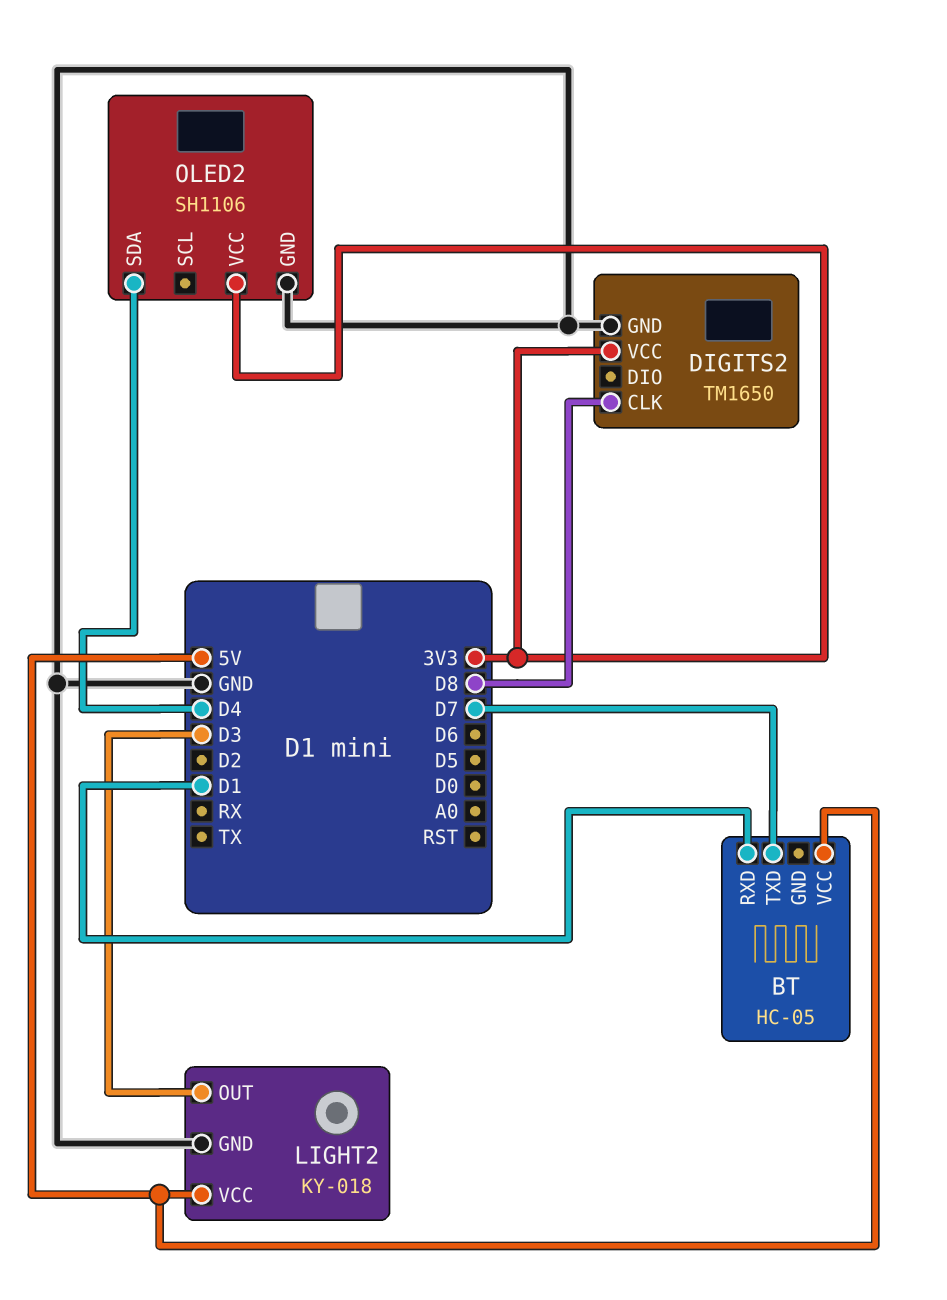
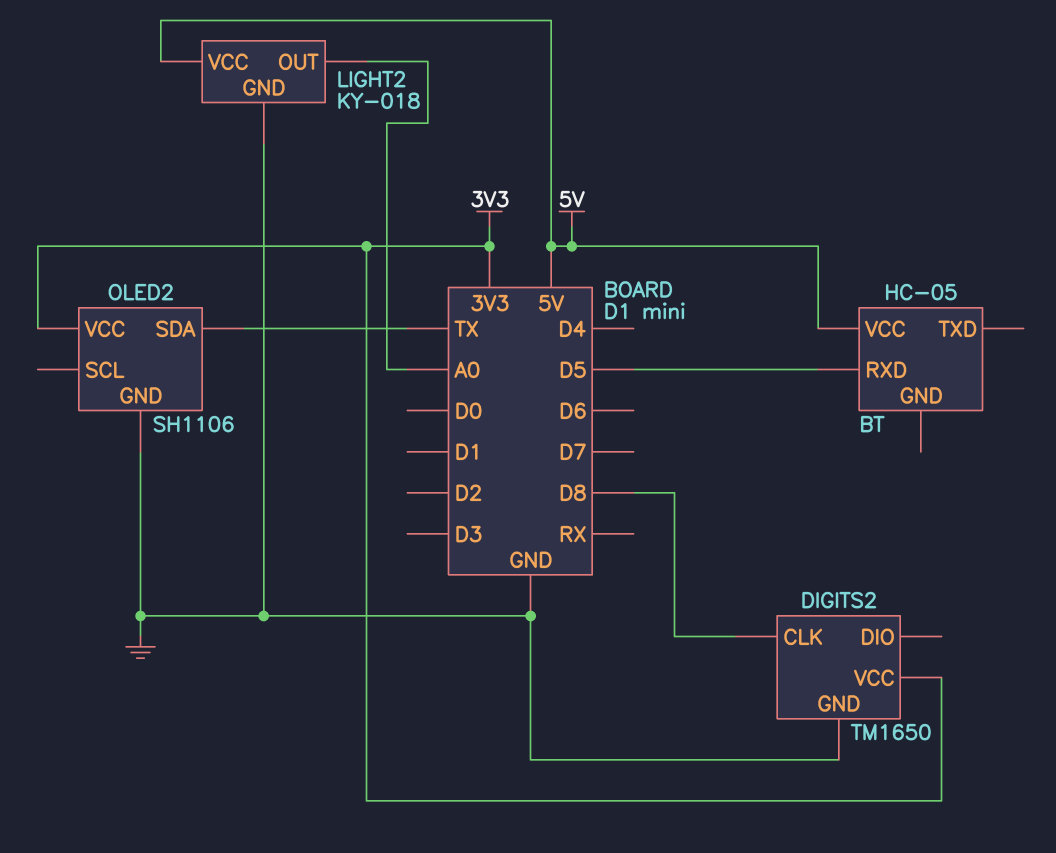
BT pin RXD: D1 -> D5
BT pin TXD: D7 -> none
LIGHT2 pin OUT: D3 -> A0
OLED2 pin SDA: D4 -> TX

